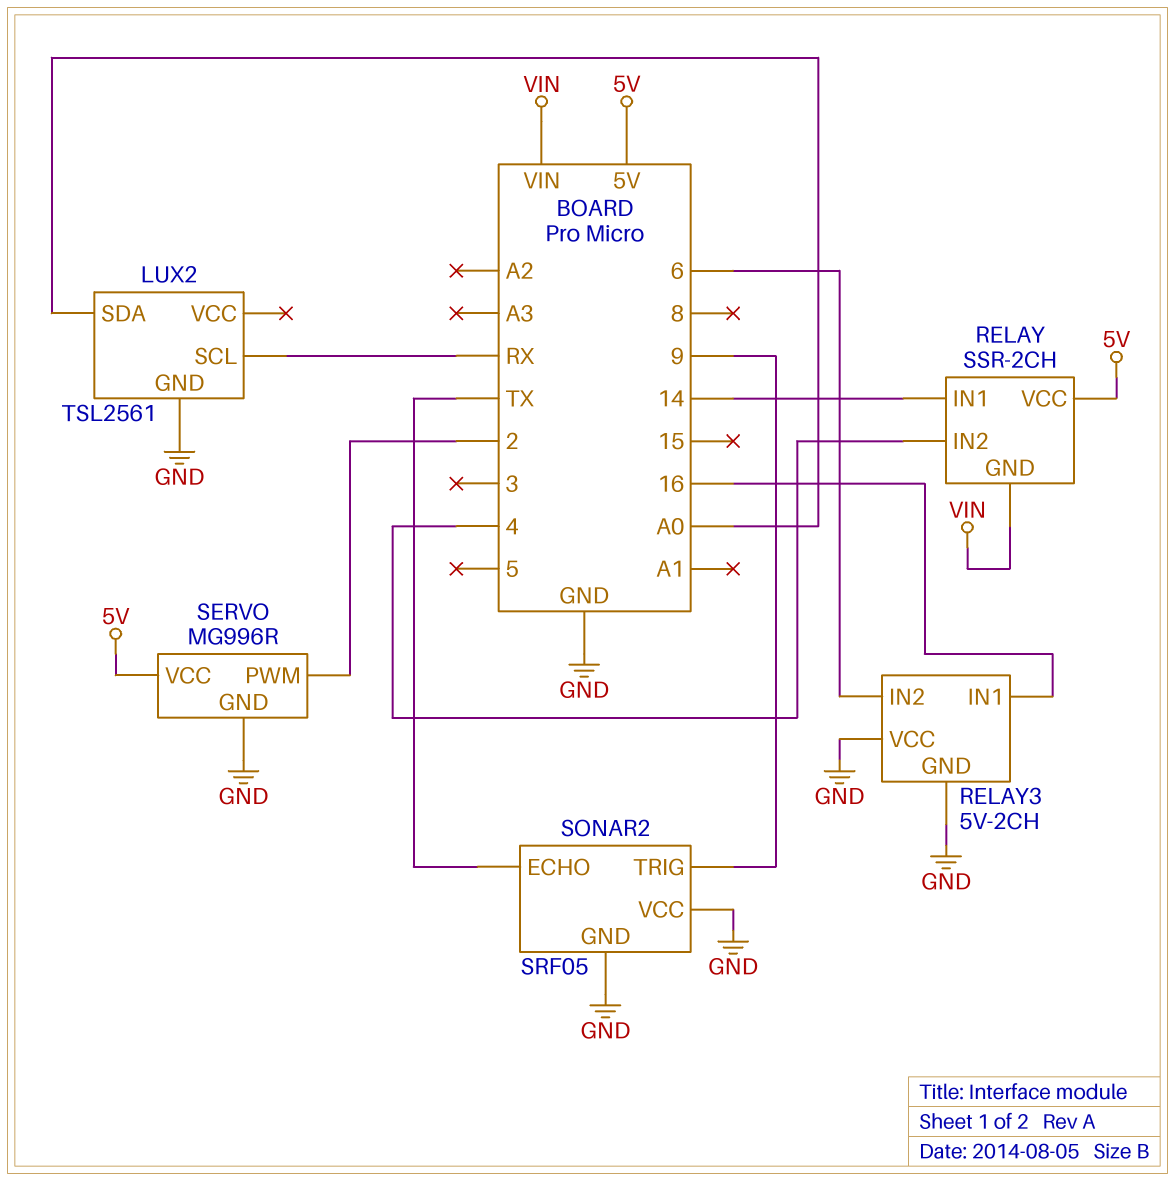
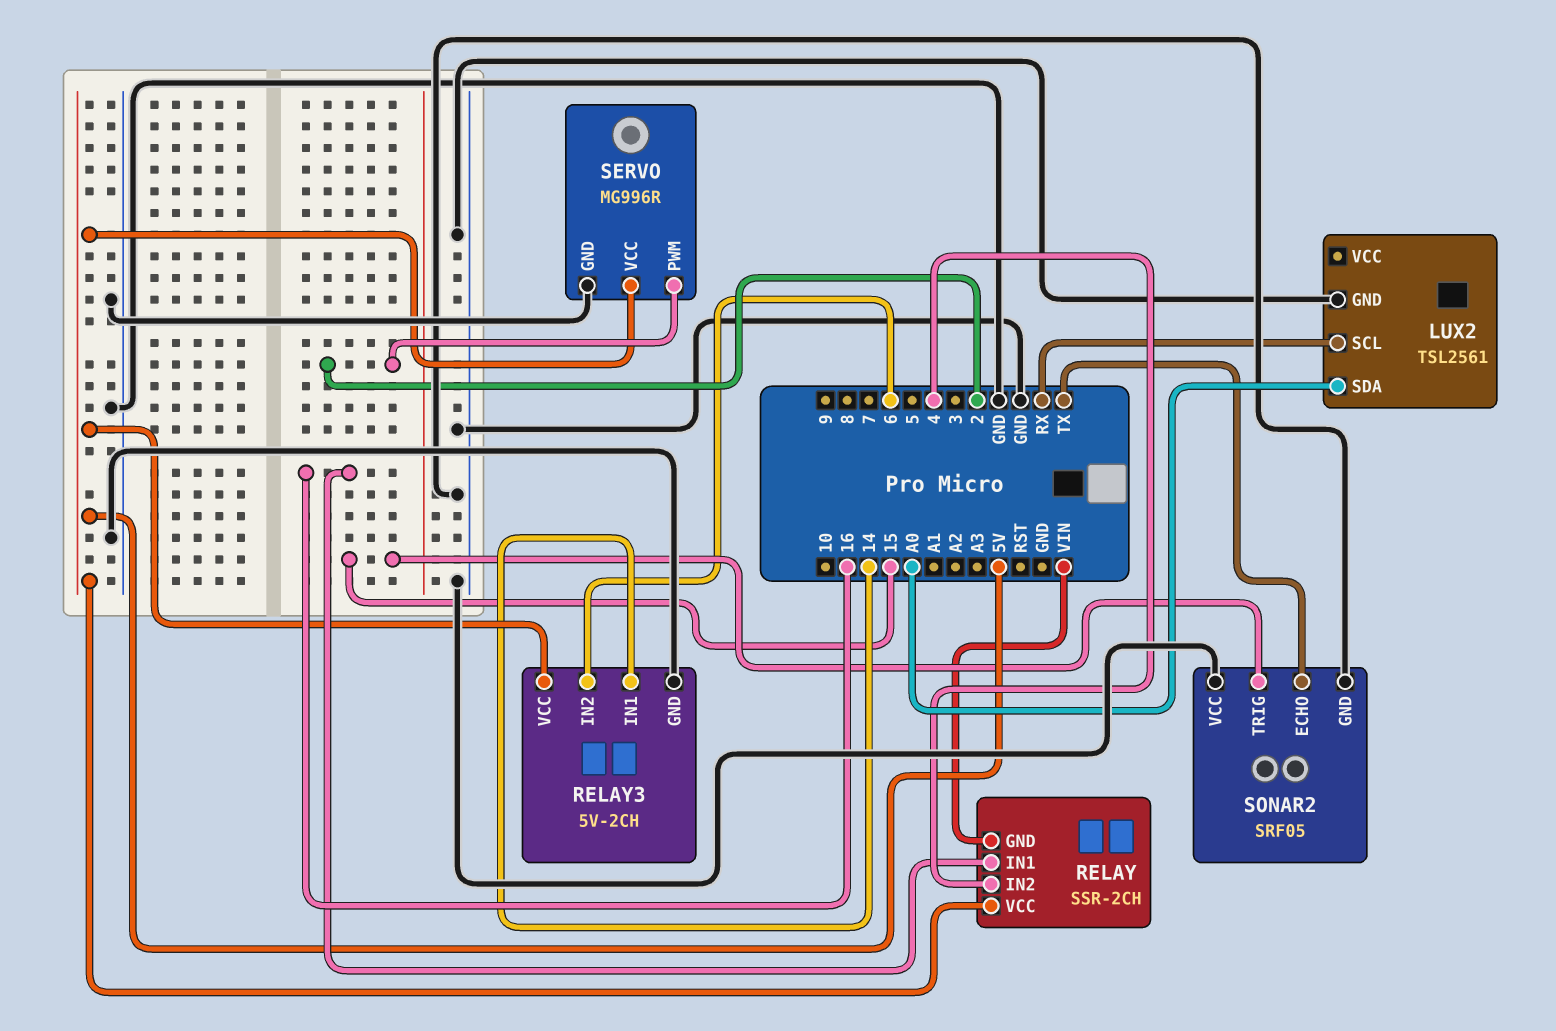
RELAY pin IN1: 14 -> 16
RELAY3 pin IN1: 16 -> 14
RELAY3 pin VCC: GND -> 5V
SONAR2 pin TRIG: 9 -> 15

